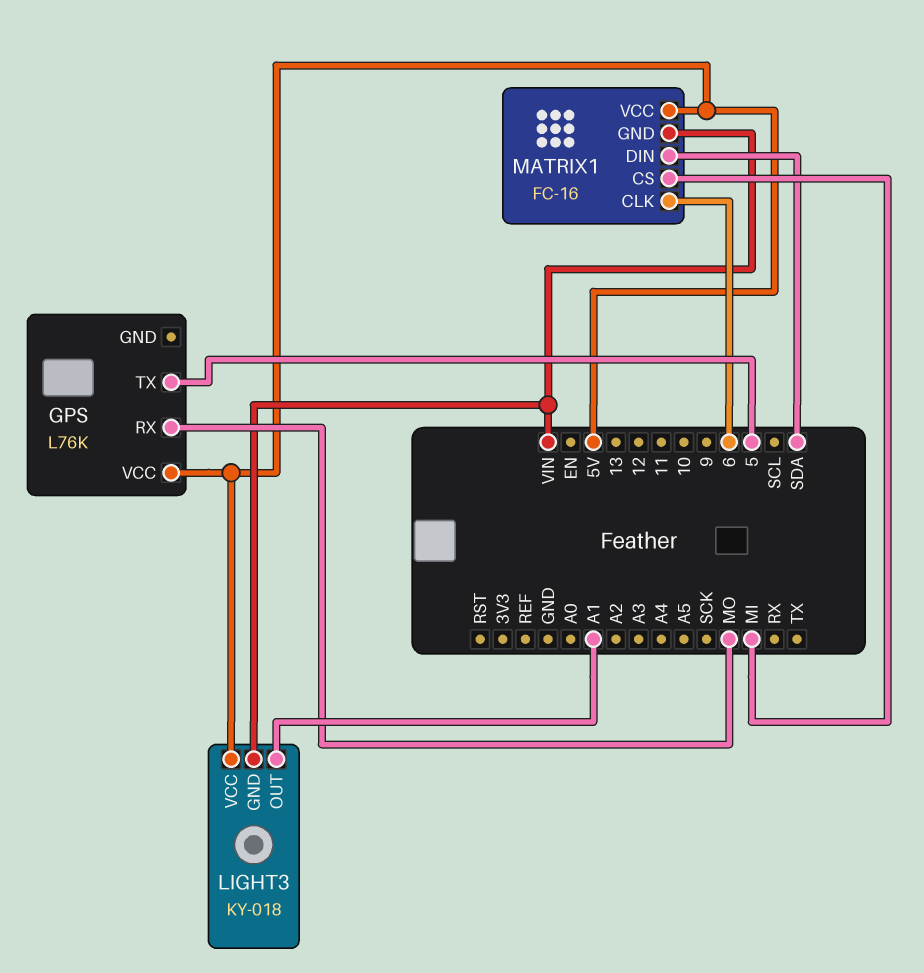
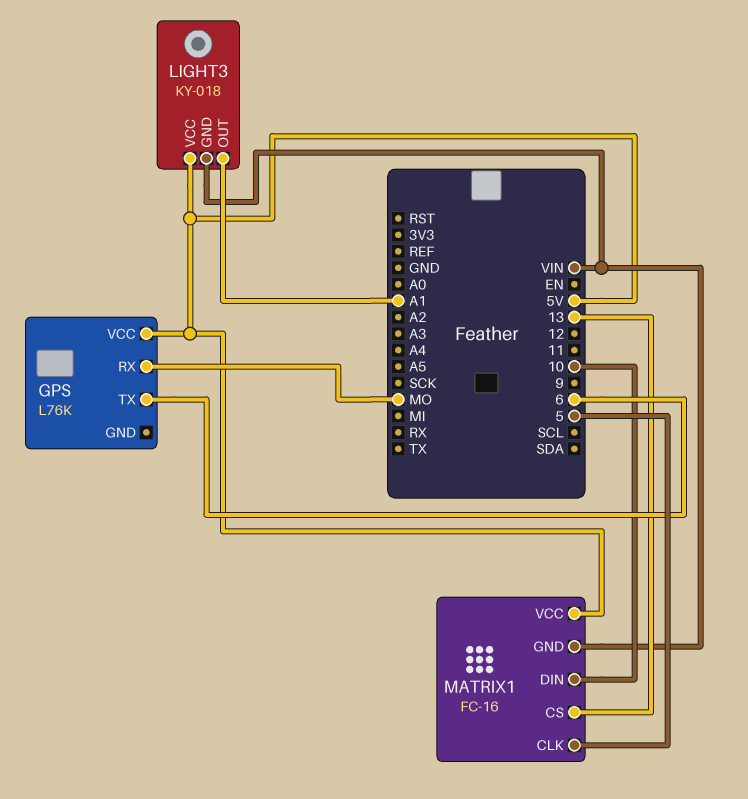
GPS pin TX: 5 -> 6
MATRIX1 pin CLK: 6 -> 5
MATRIX1 pin CS: MI -> 13
MATRIX1 pin DIN: SDA -> 10

